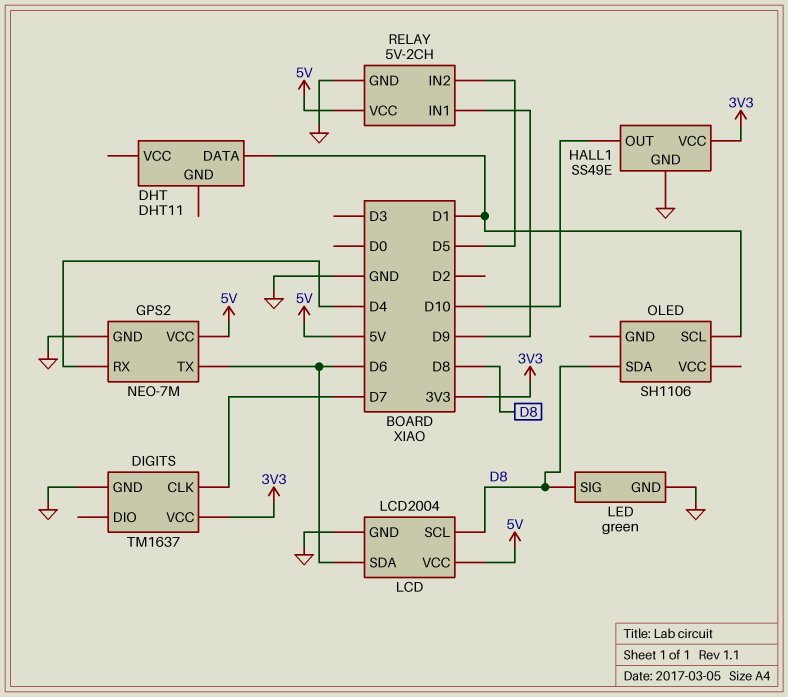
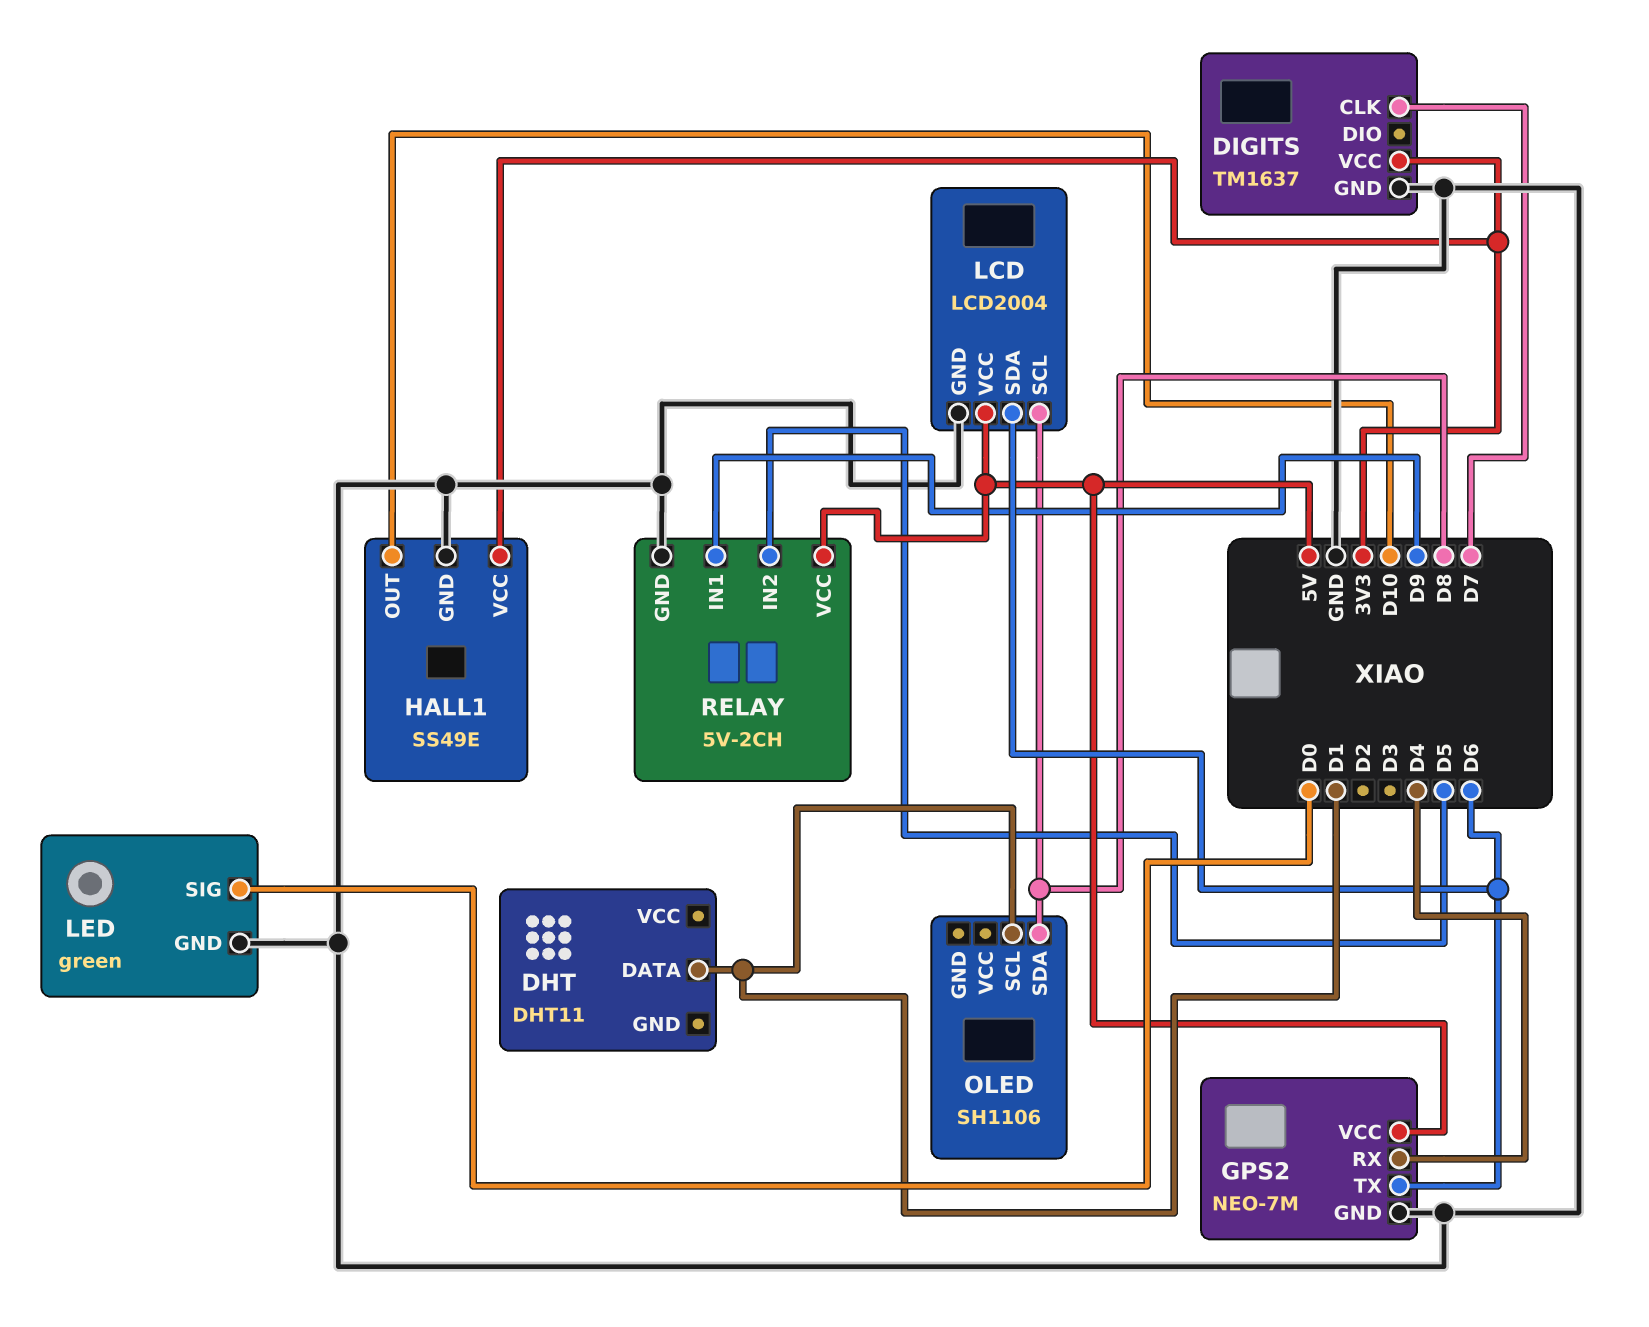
LED pin SIG: D8 -> D0

